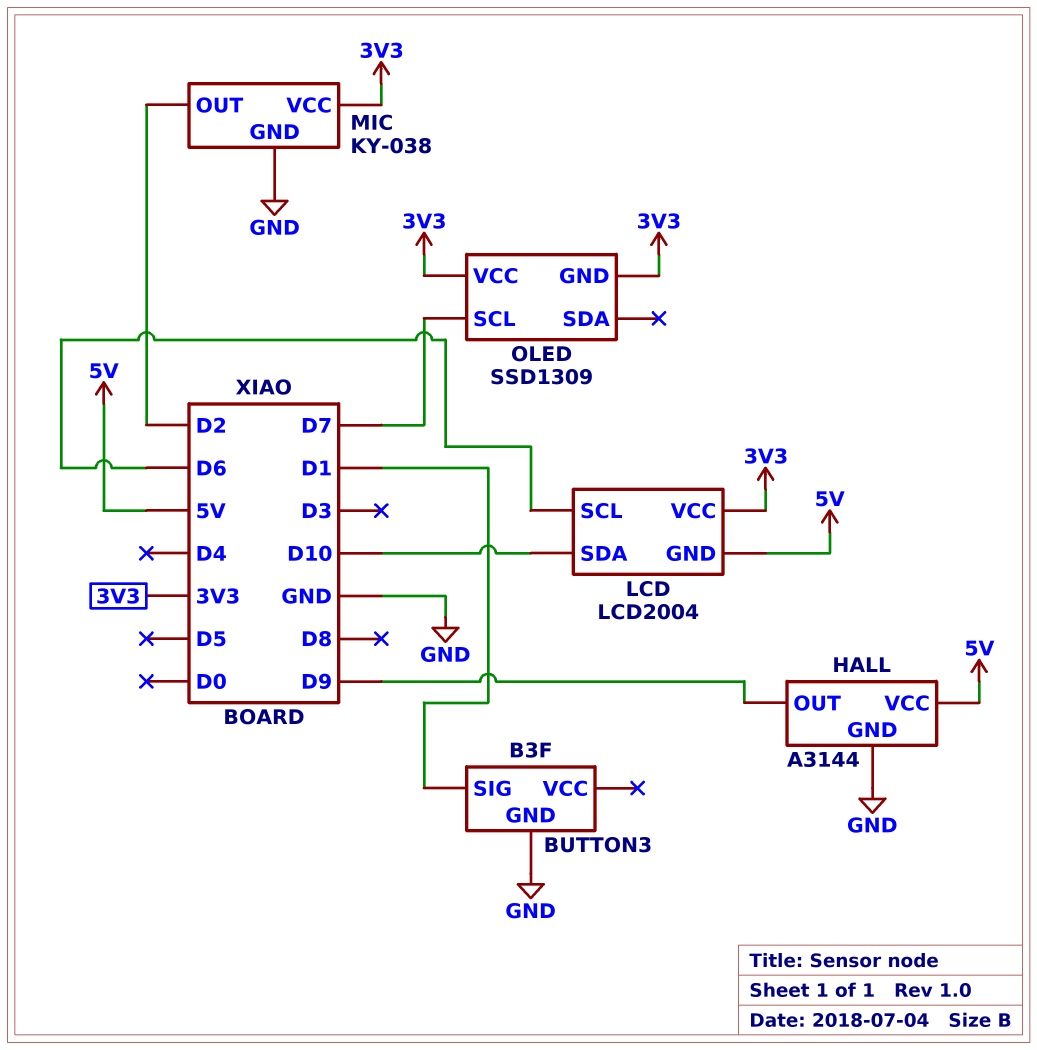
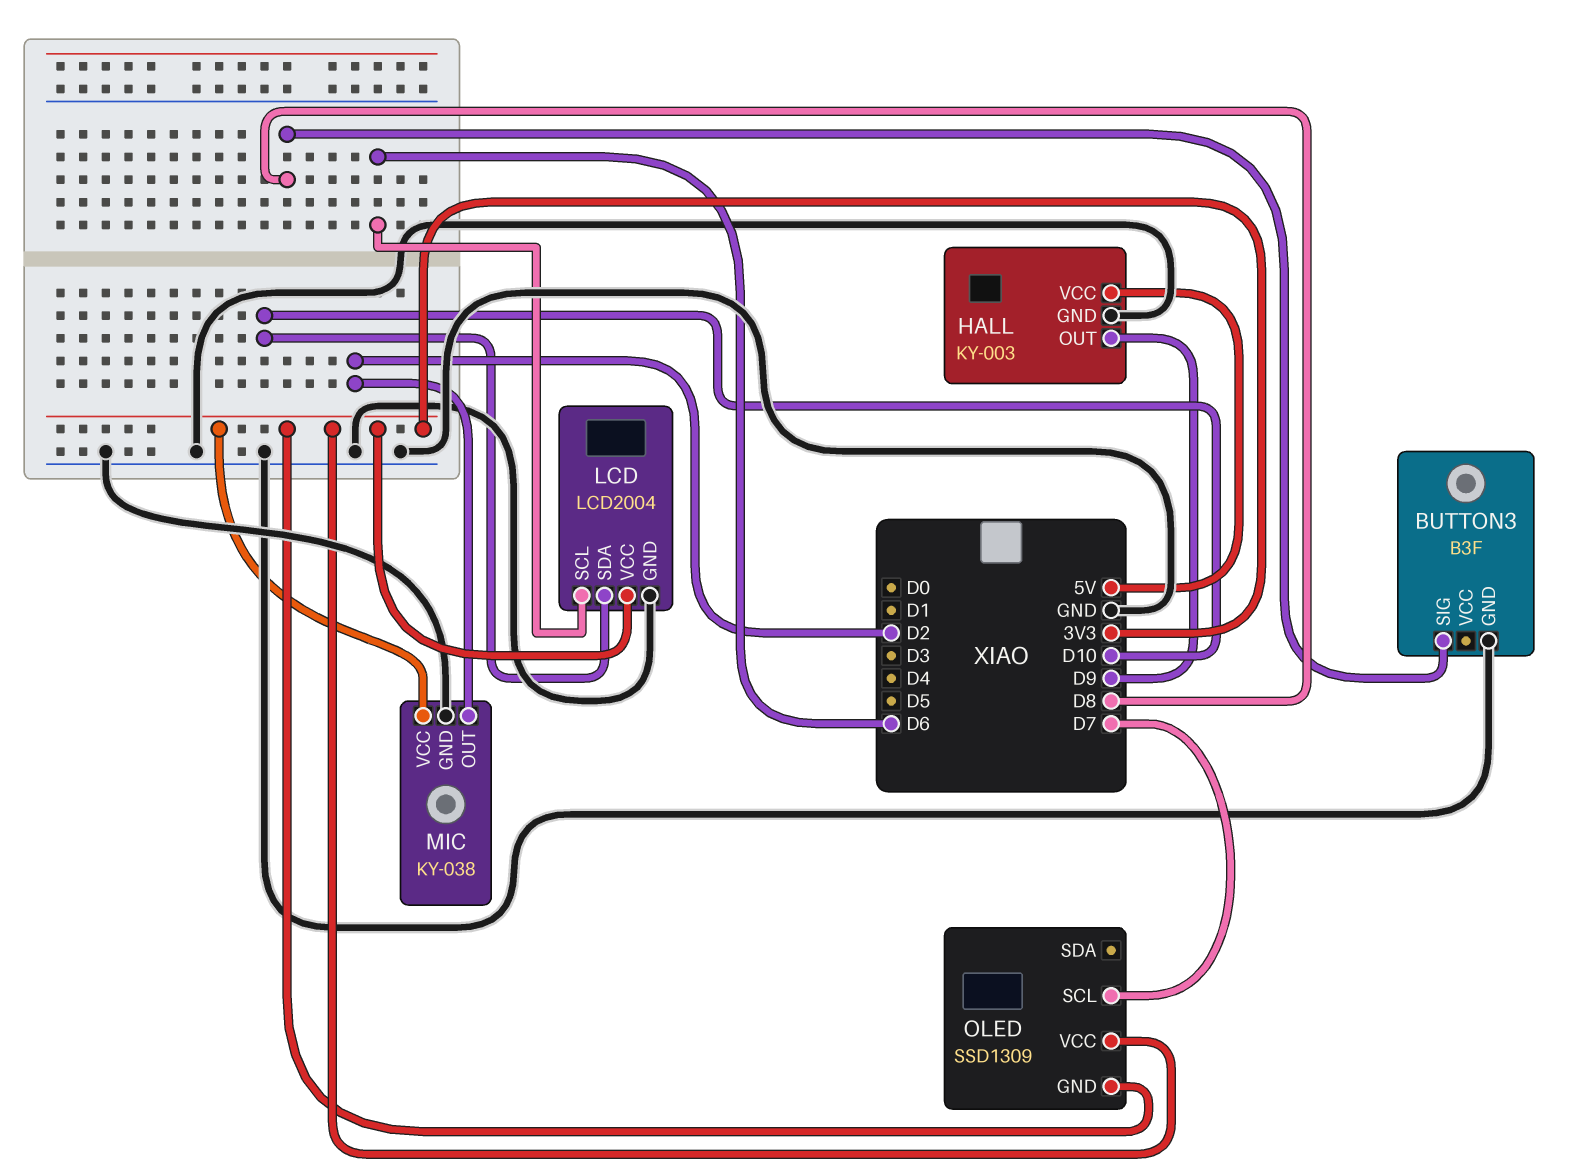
BUTTON3 pin SIG: D1 -> D8
HALL: A3144 -> KY-003
LCD pin GND: 5V -> GND

